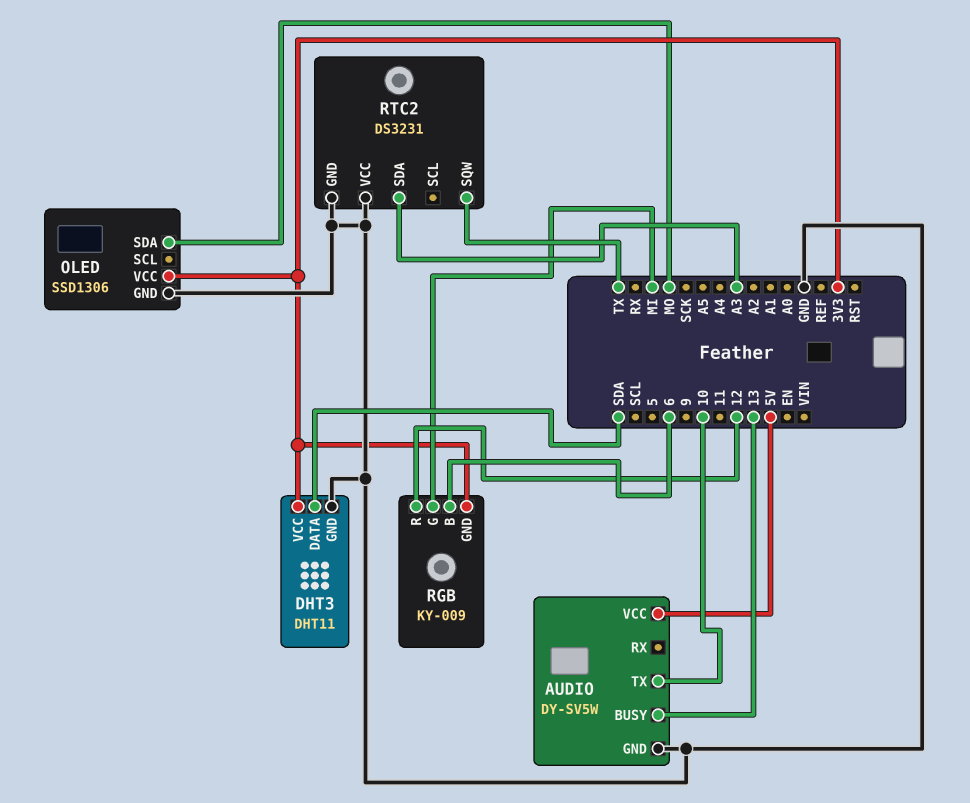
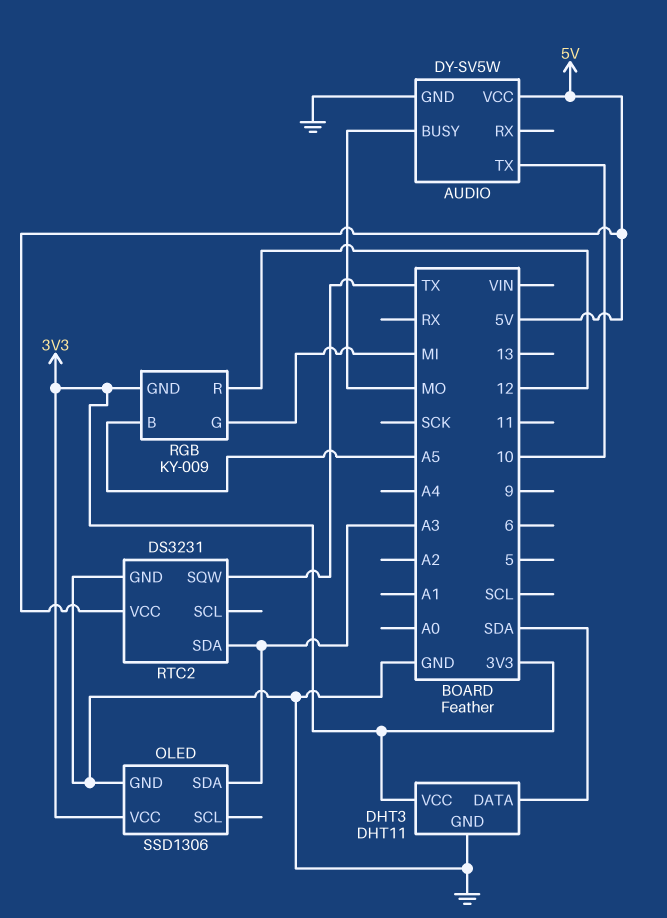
AUDIO pin BUSY: 13 -> MO
OLED pin SDA: MO -> A3
RGB pin B: 6 -> A5
RTC2 pin VCC: GND -> 5V

